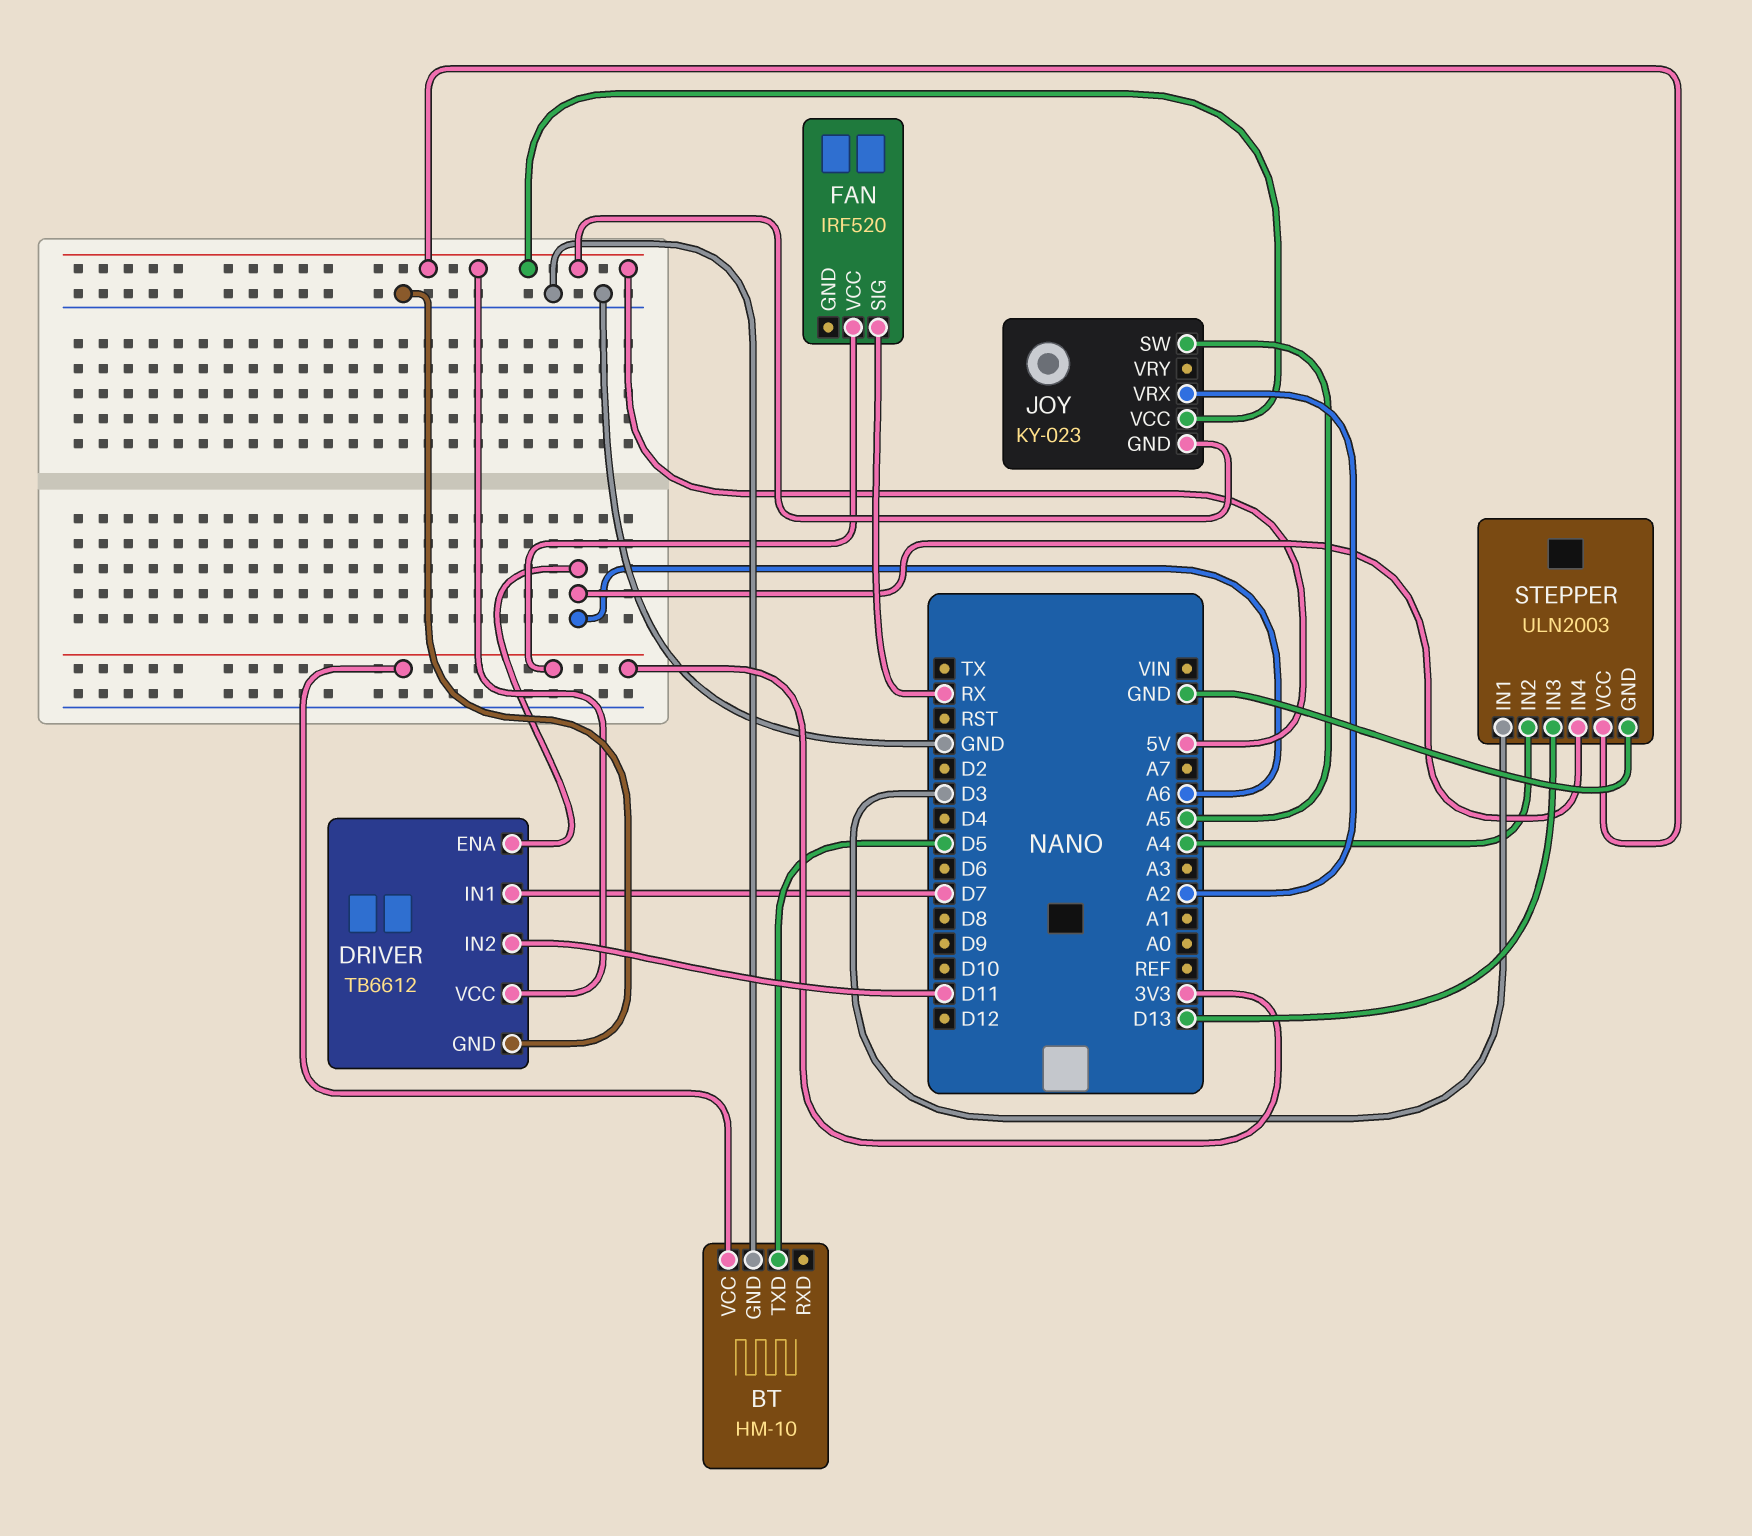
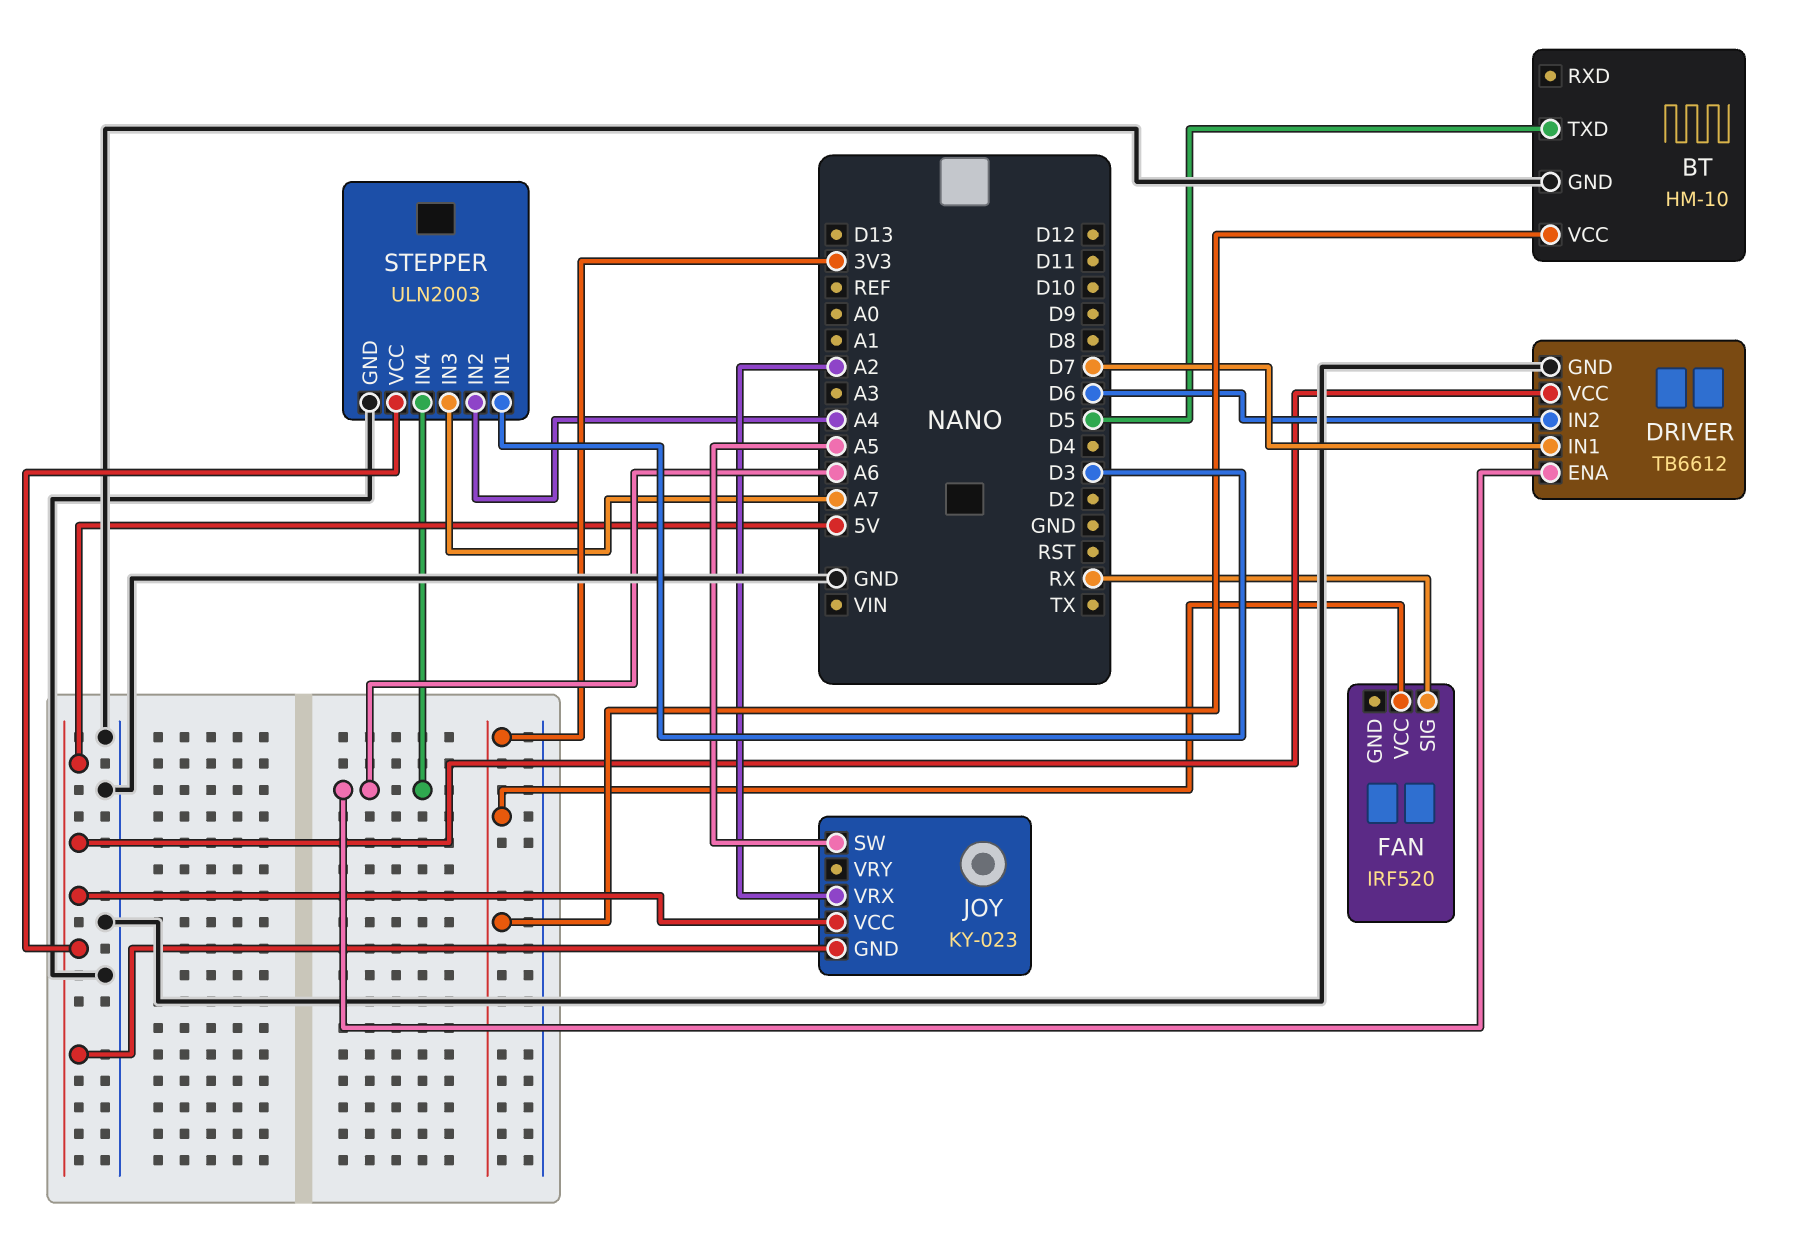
DRIVER pin IN2: D11 -> D6
STEPPER pin IN3: D13 -> A7

